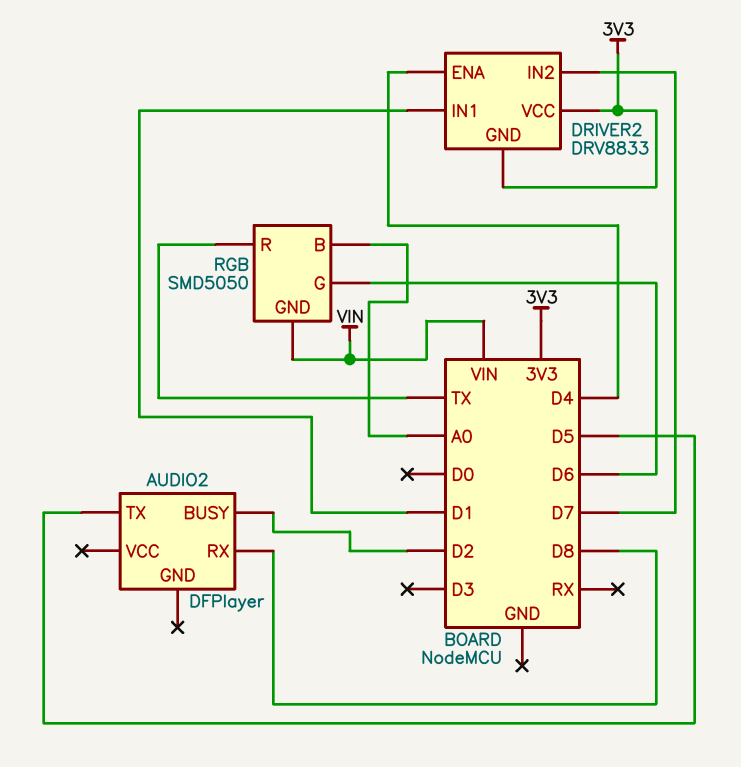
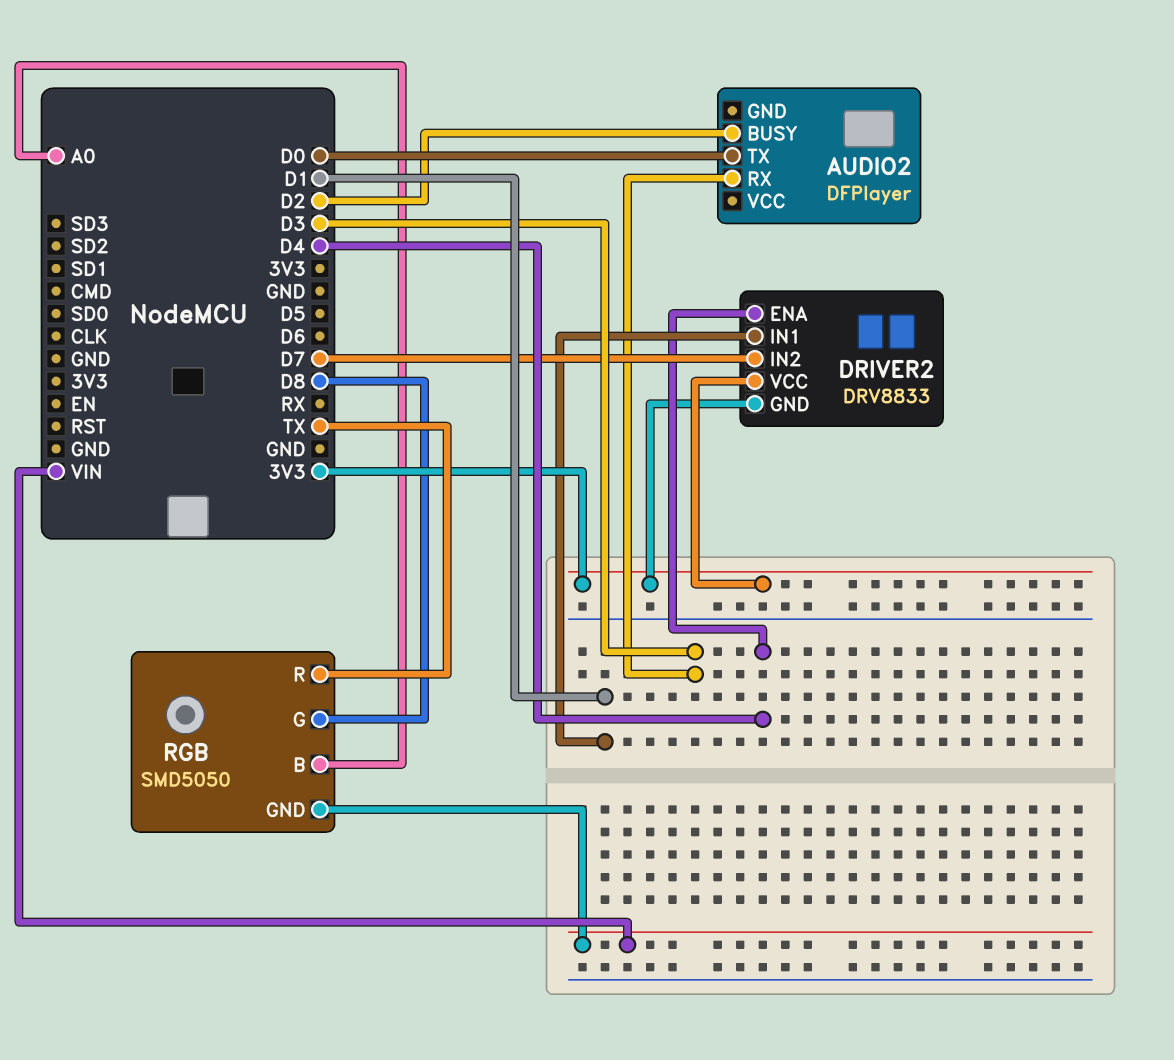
AUDIO2 pin RX: D8 -> D3
AUDIO2 pin TX: D5 -> D0
RGB pin G: D6 -> D8

